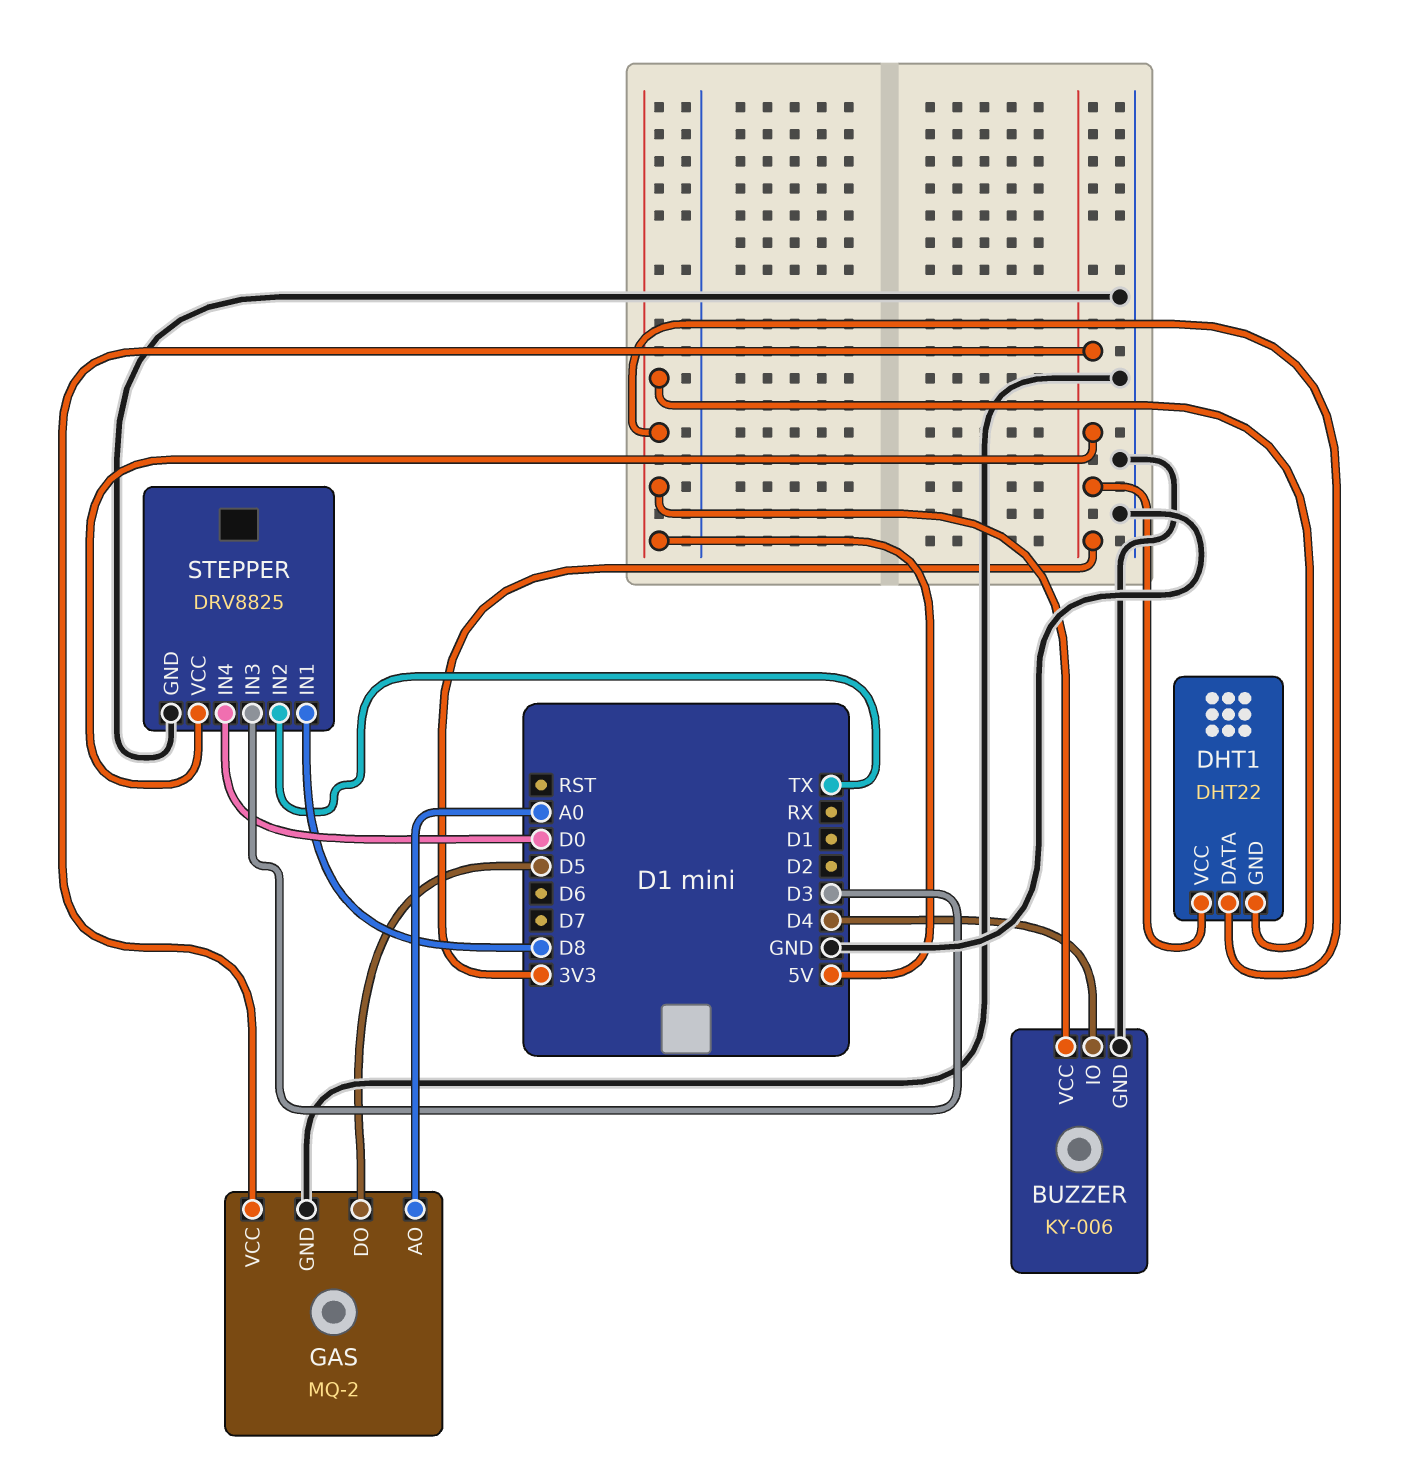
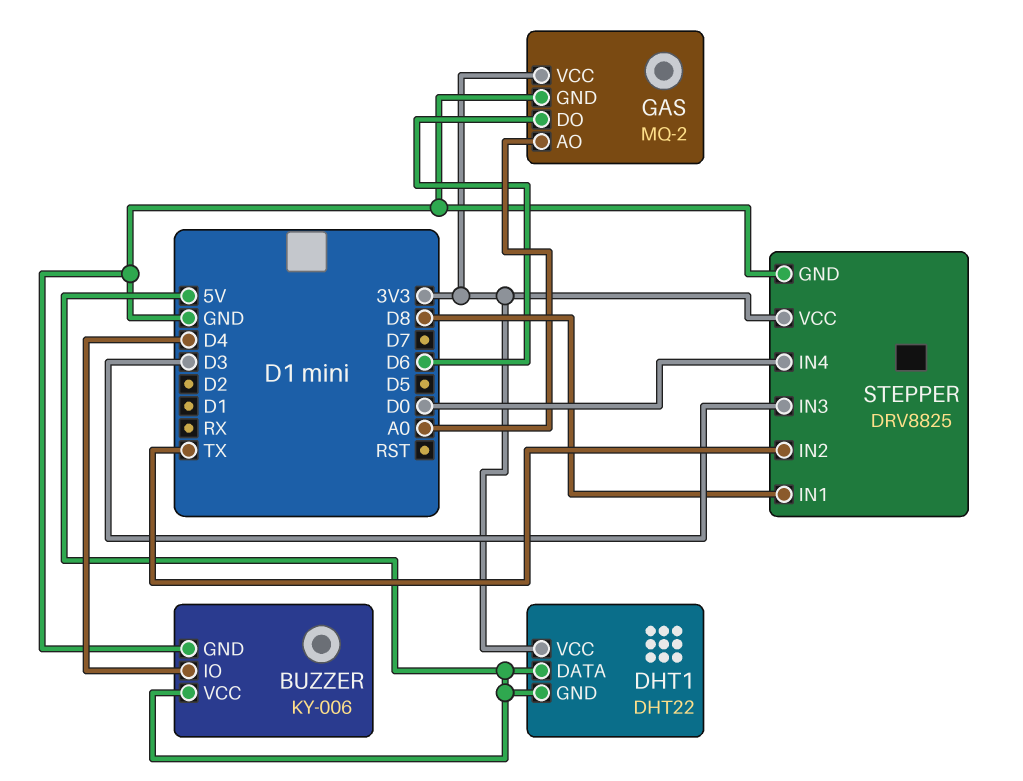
GAS pin DO: D5 -> D6

